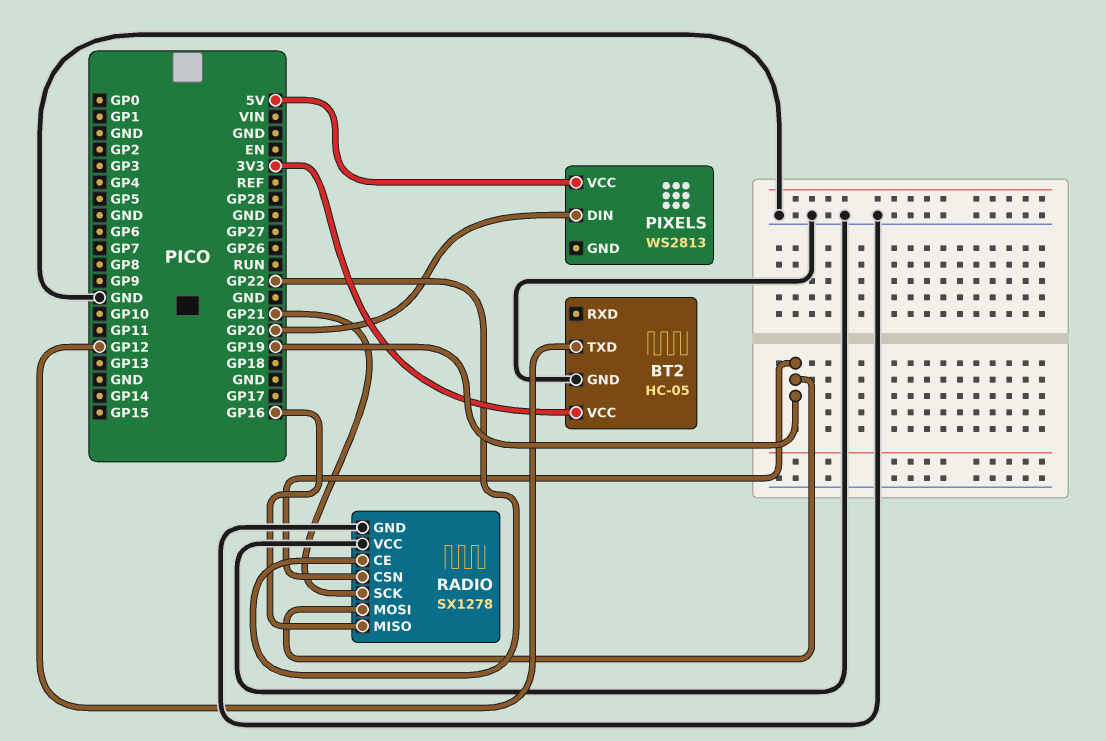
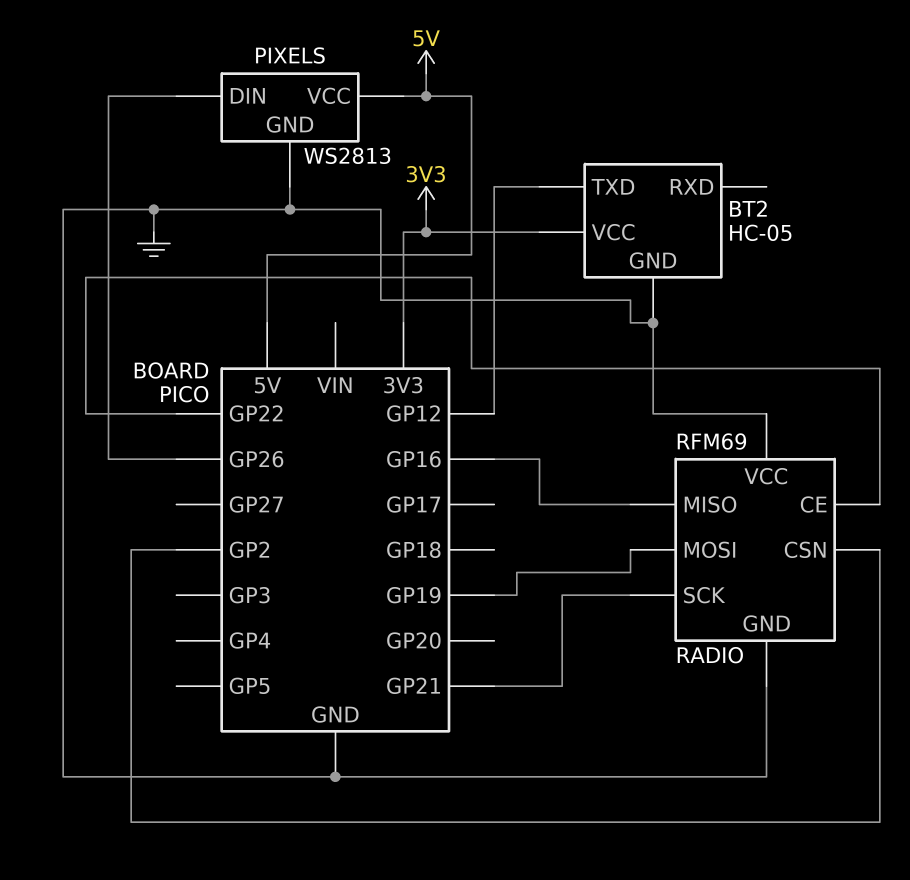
PIXELS pin DIN: GP20 -> GP26
PIXELS pin GND: none -> GND
RADIO: SX1278 -> RFM69
RADIO pin CSN: GP19 -> GP2

